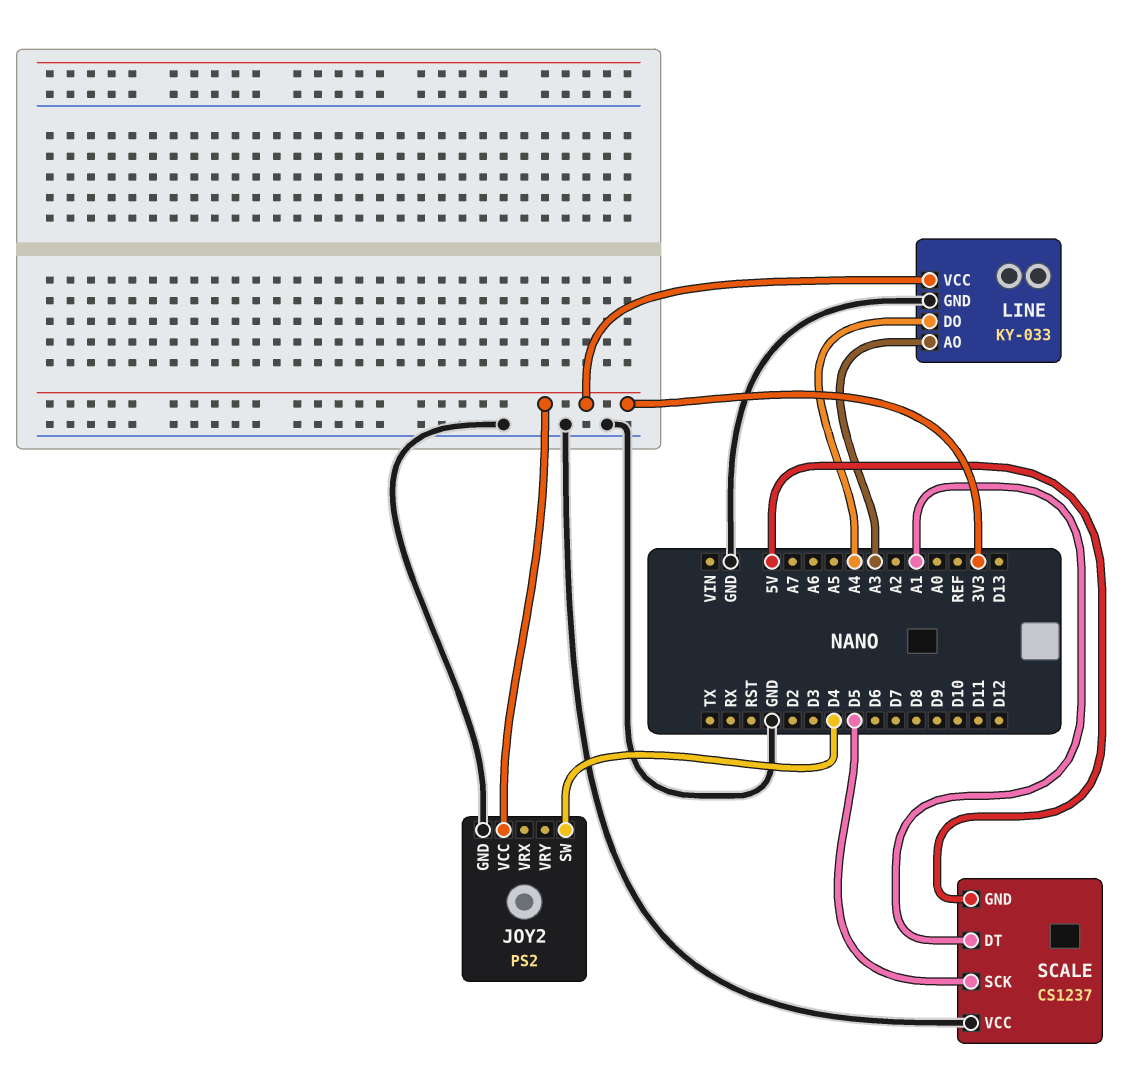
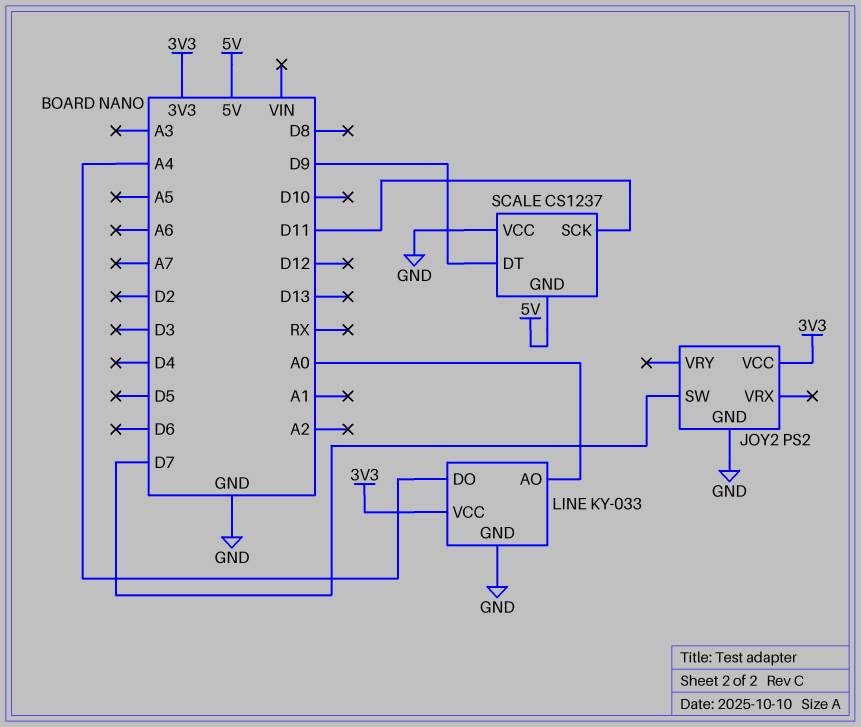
JOY2 pin SW: D4 -> D7
LINE pin AO: A3 -> A0
SCALE pin DT: A1 -> D9
SCALE pin SCK: D5 -> D11

